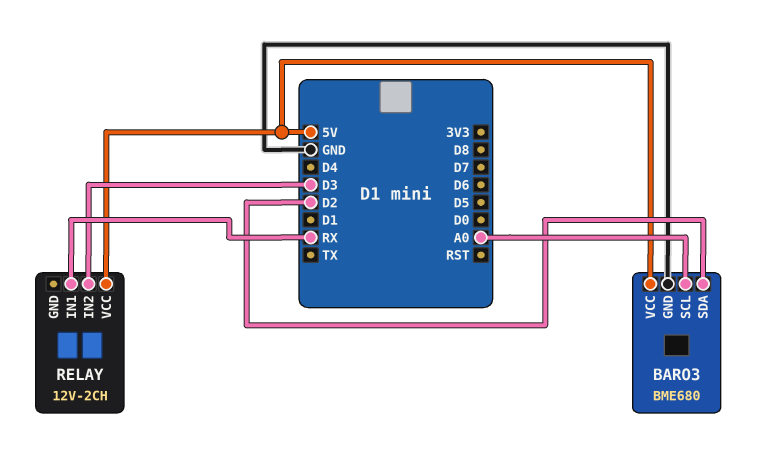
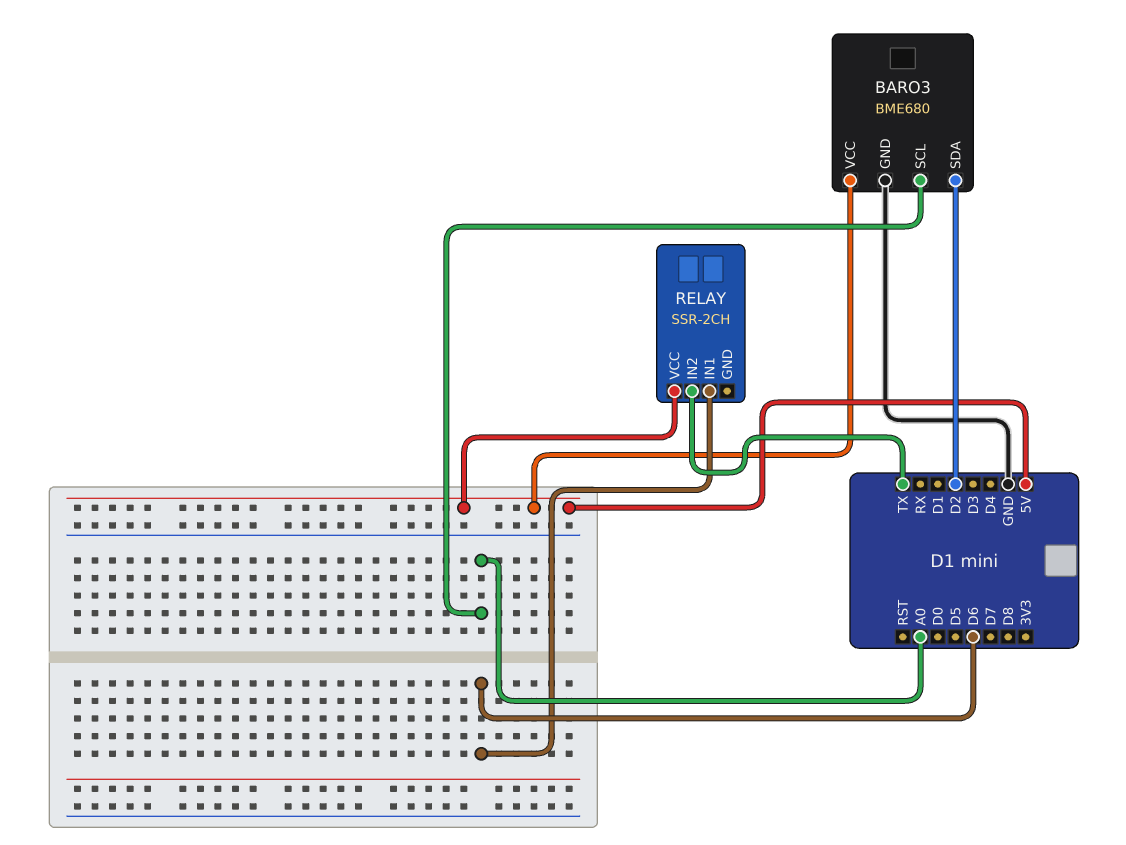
RELAY: 12V-2CH -> SSR-2CH
RELAY pin IN1: RX -> D6
RELAY pin IN2: D3 -> TX

